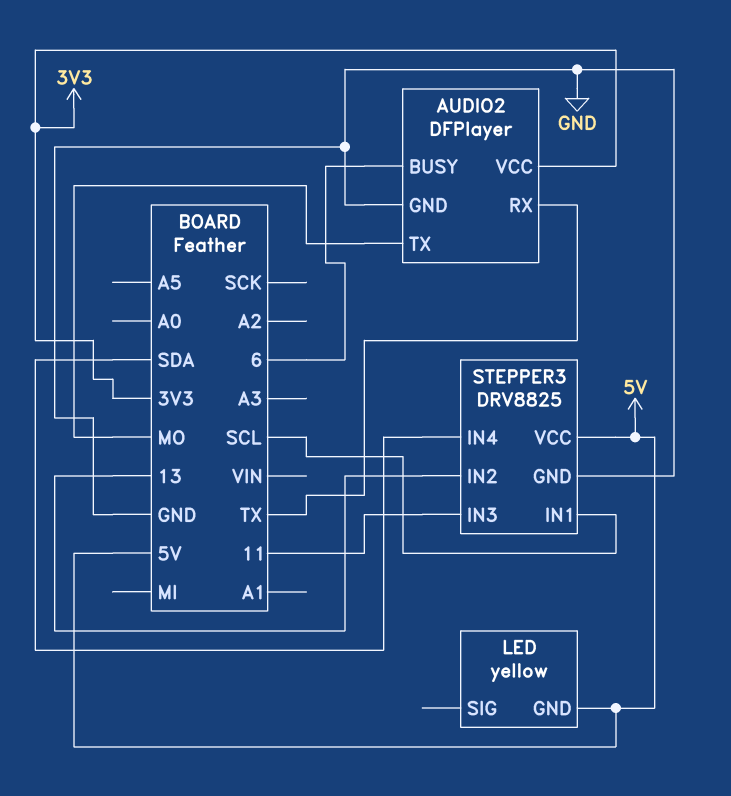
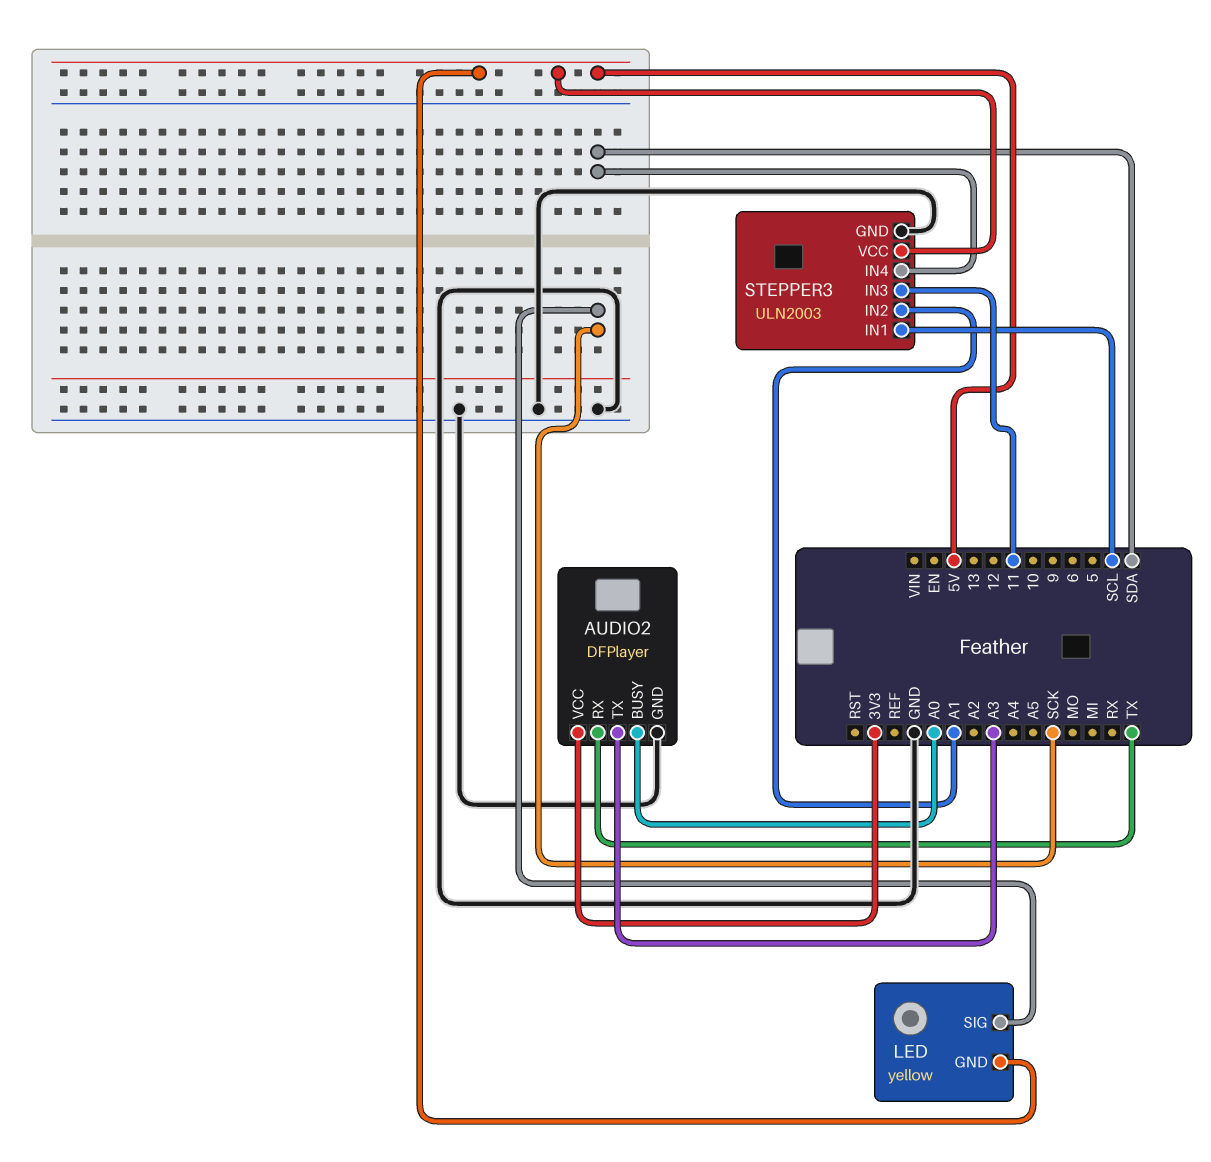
AUDIO2 pin BUSY: 6 -> A0
AUDIO2 pin TX: MO -> A3
LED pin SIG: none -> SCK
STEPPER3: DRV8825 -> ULN2003
STEPPER3 pin IN2: 13 -> A1

